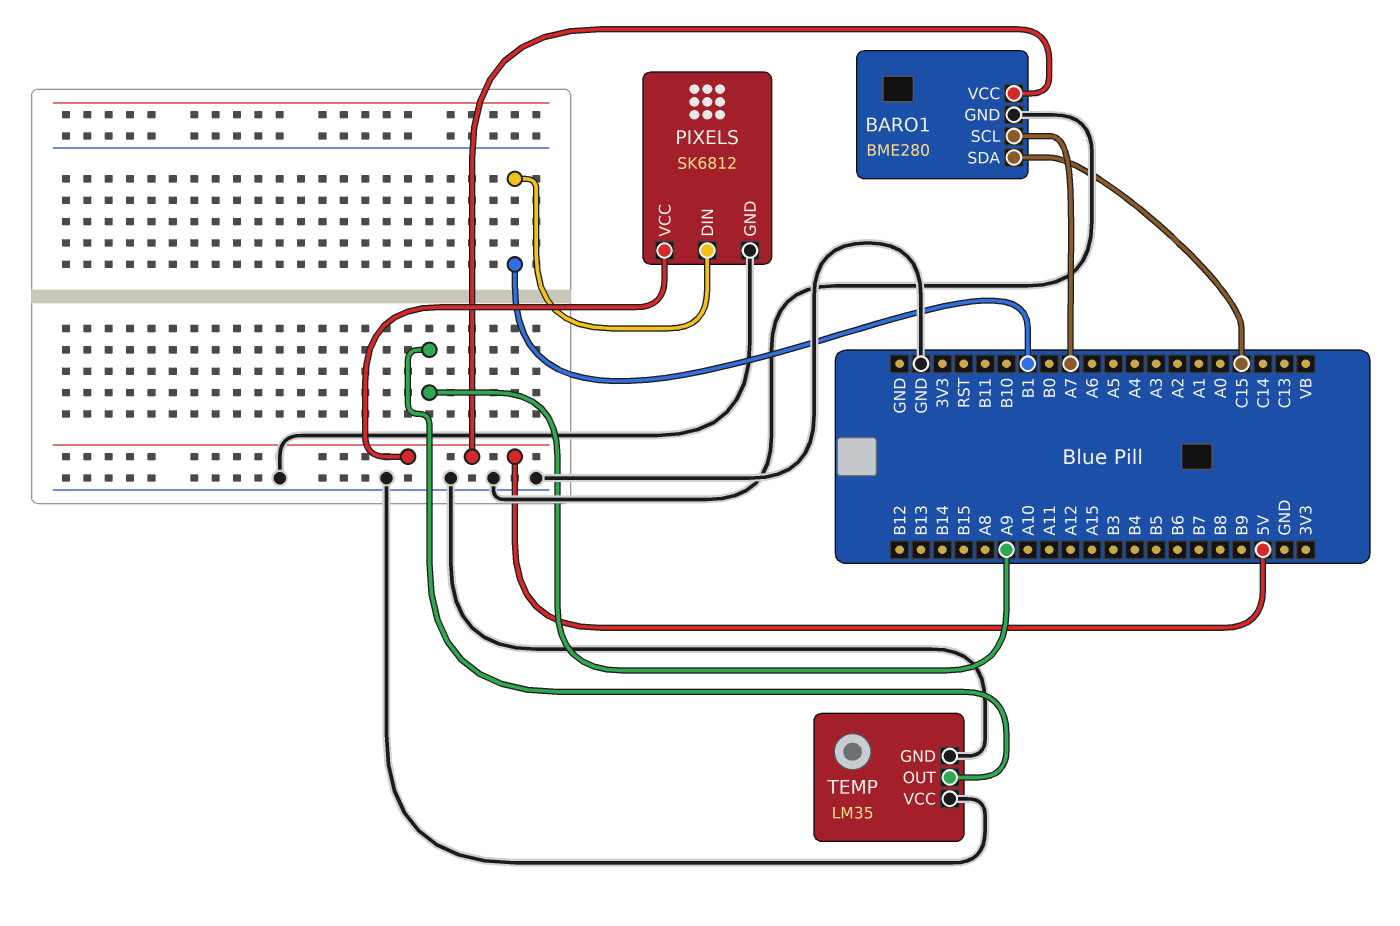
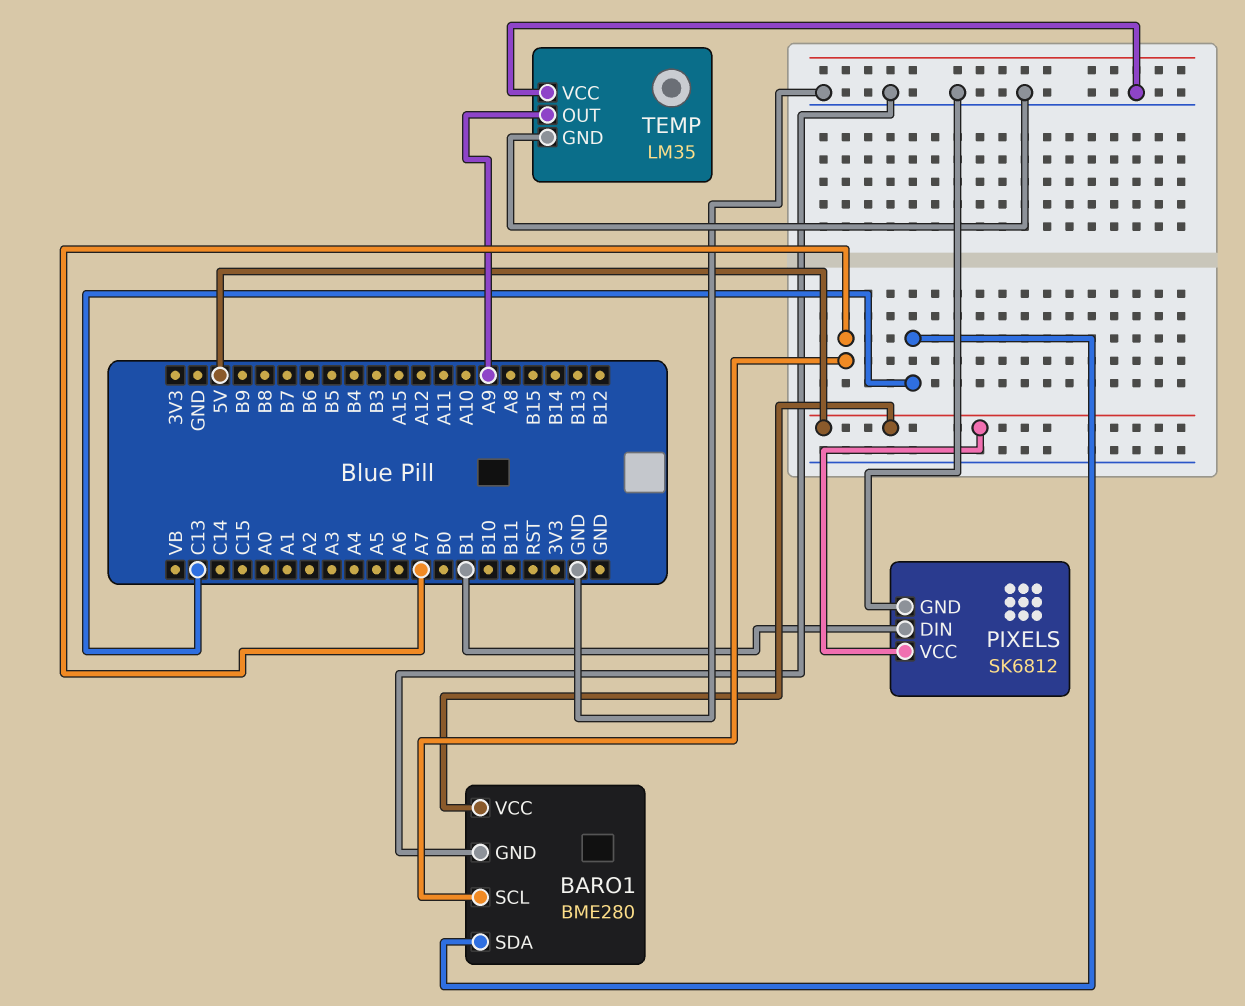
BARO1 pin SDA: C15 -> C13

